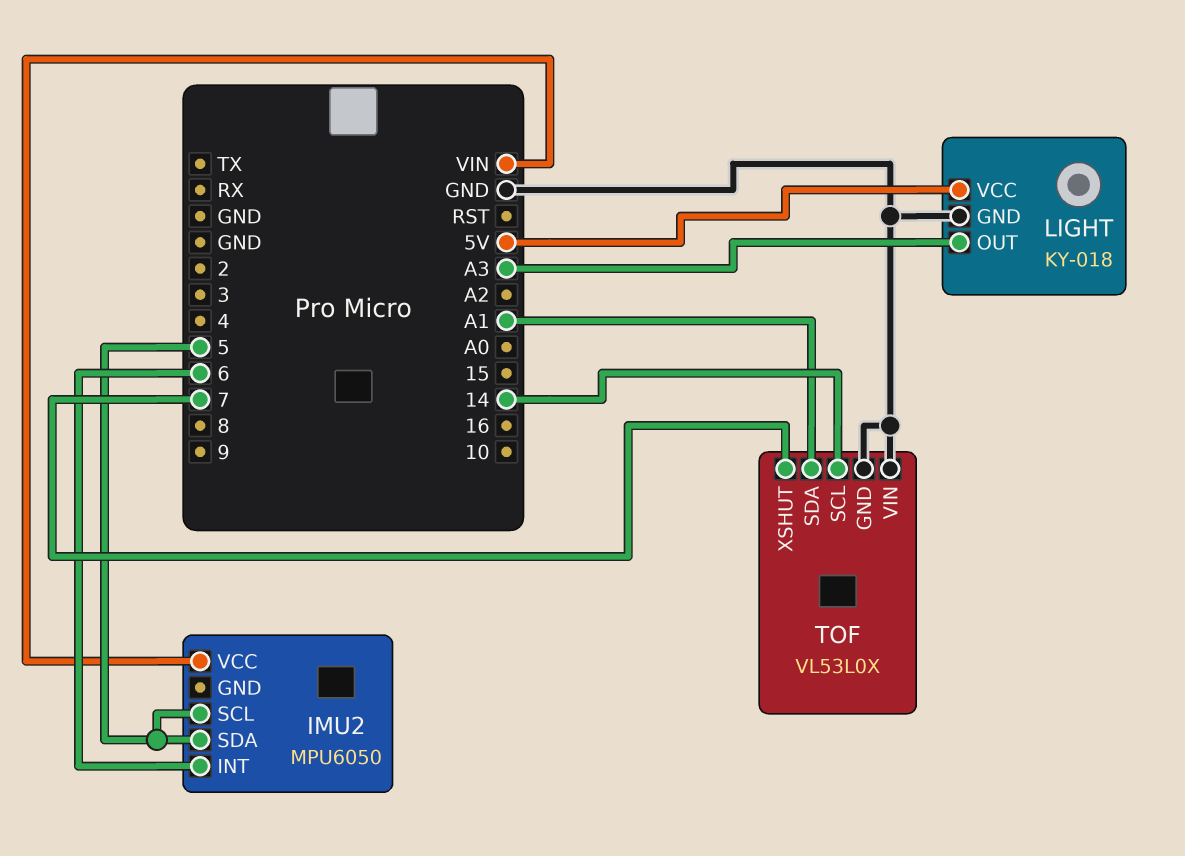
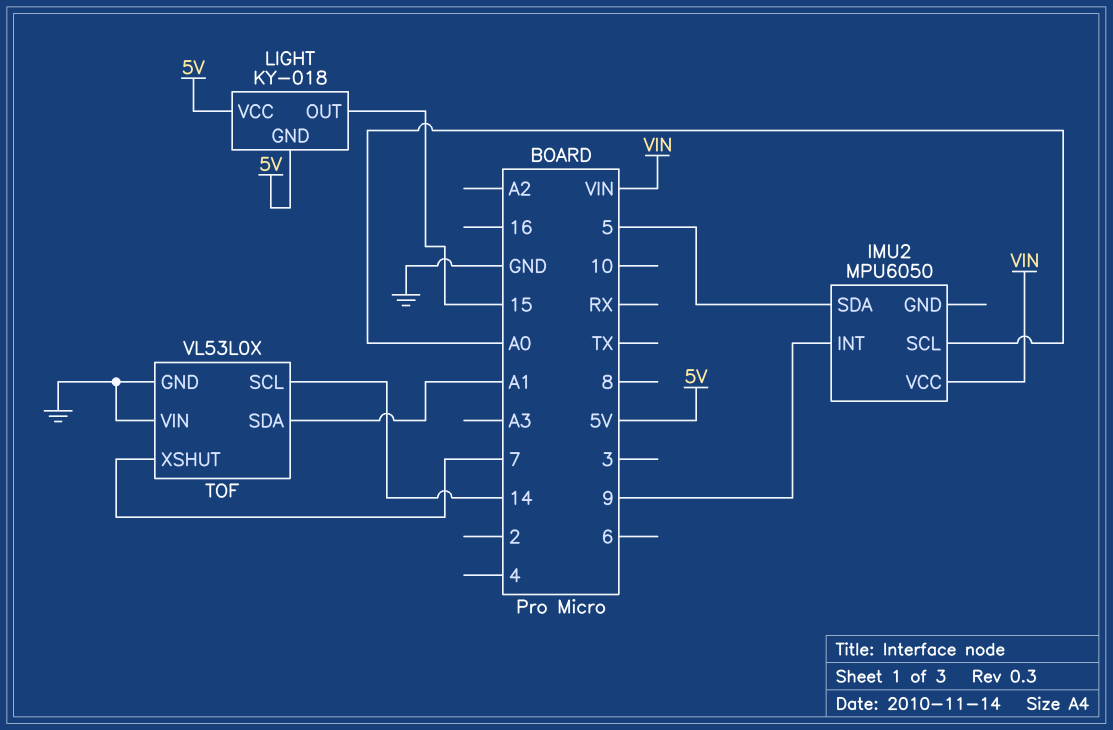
IMU2 pin INT: 6 -> 9
IMU2 pin SCL: 5 -> A0
LIGHT pin GND: GND -> 5V
LIGHT pin OUT: A3 -> 15

